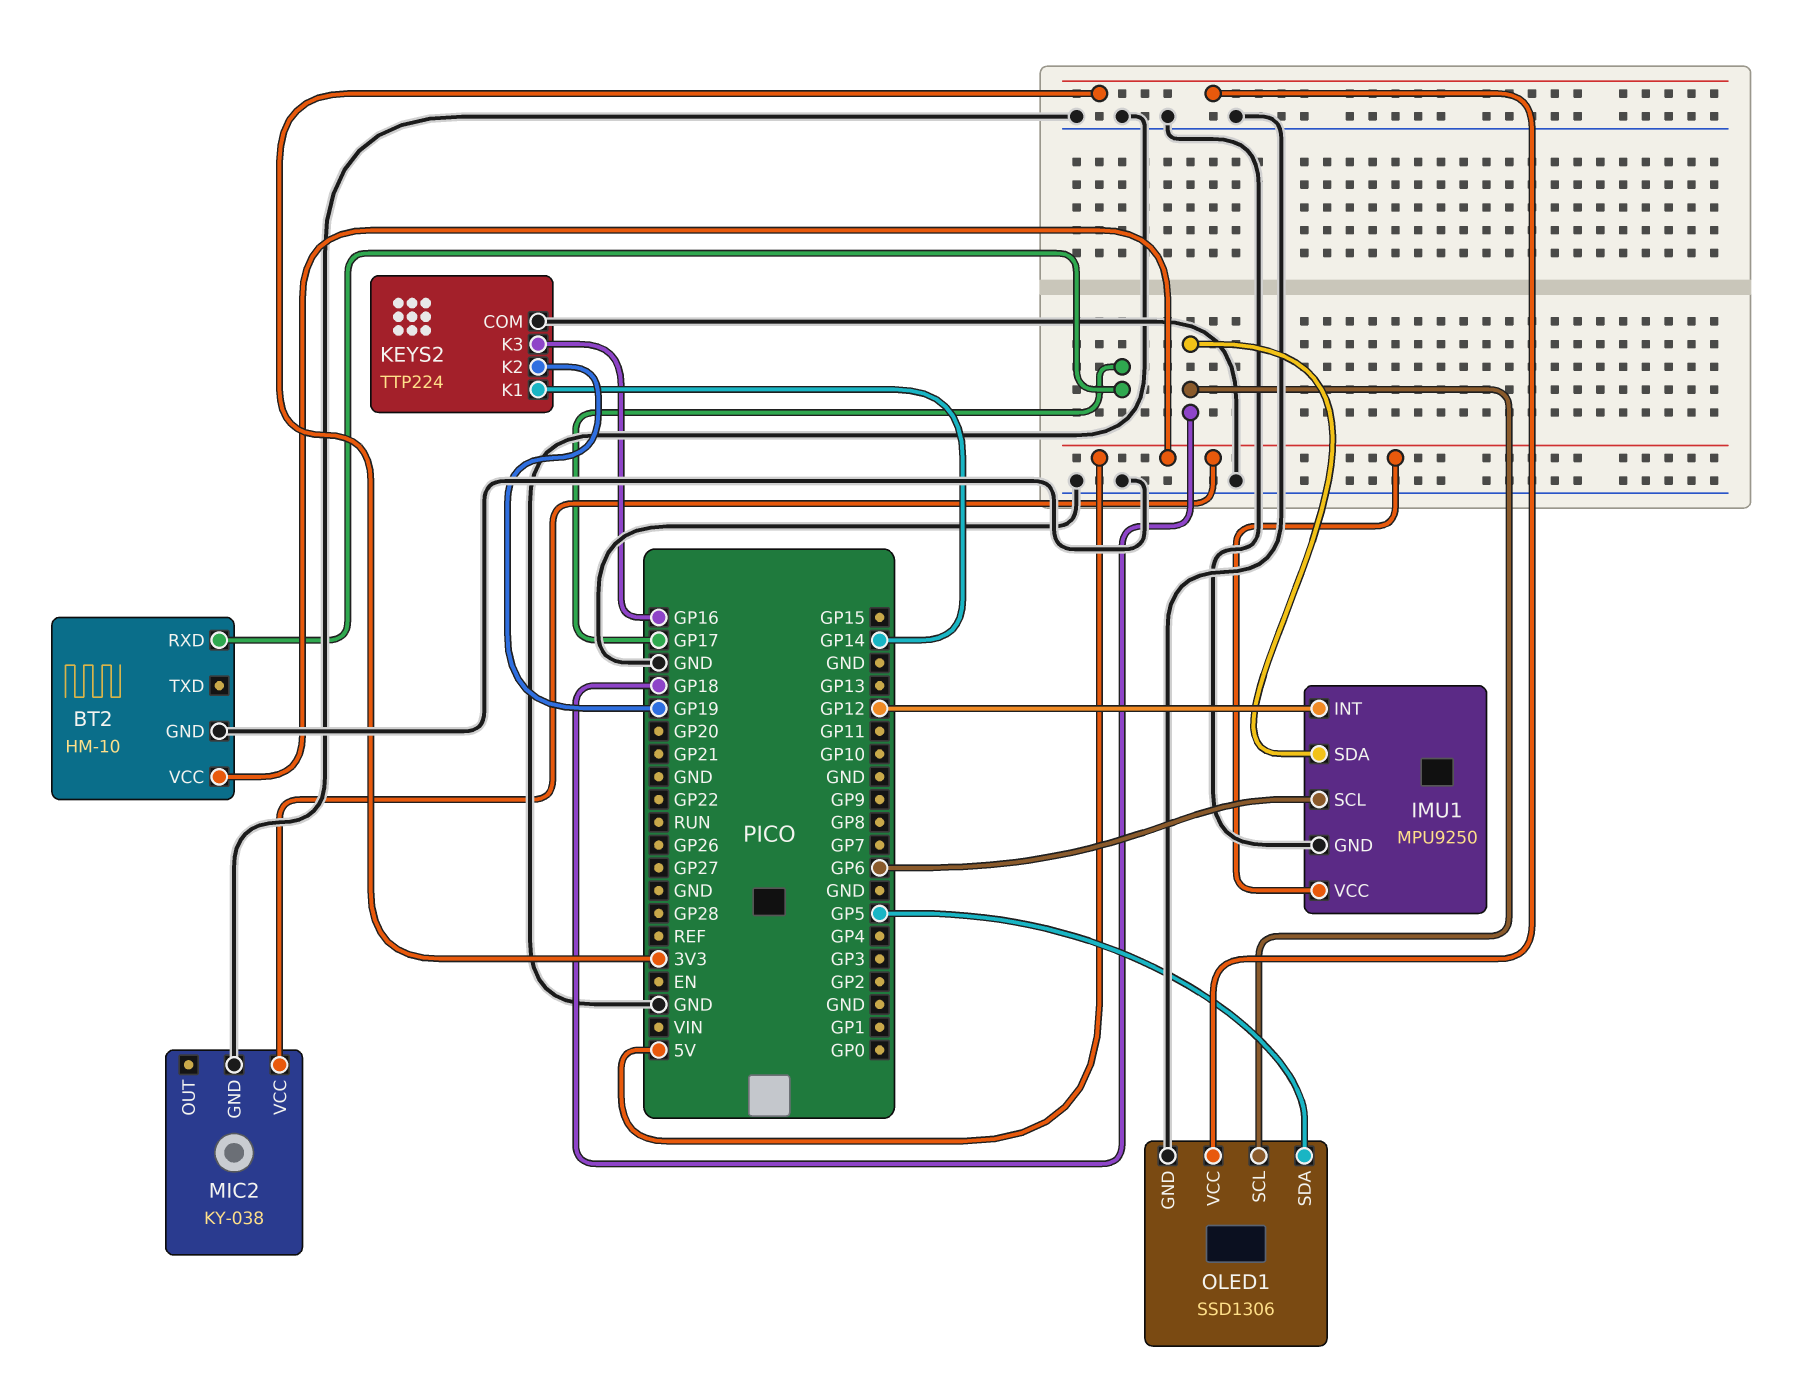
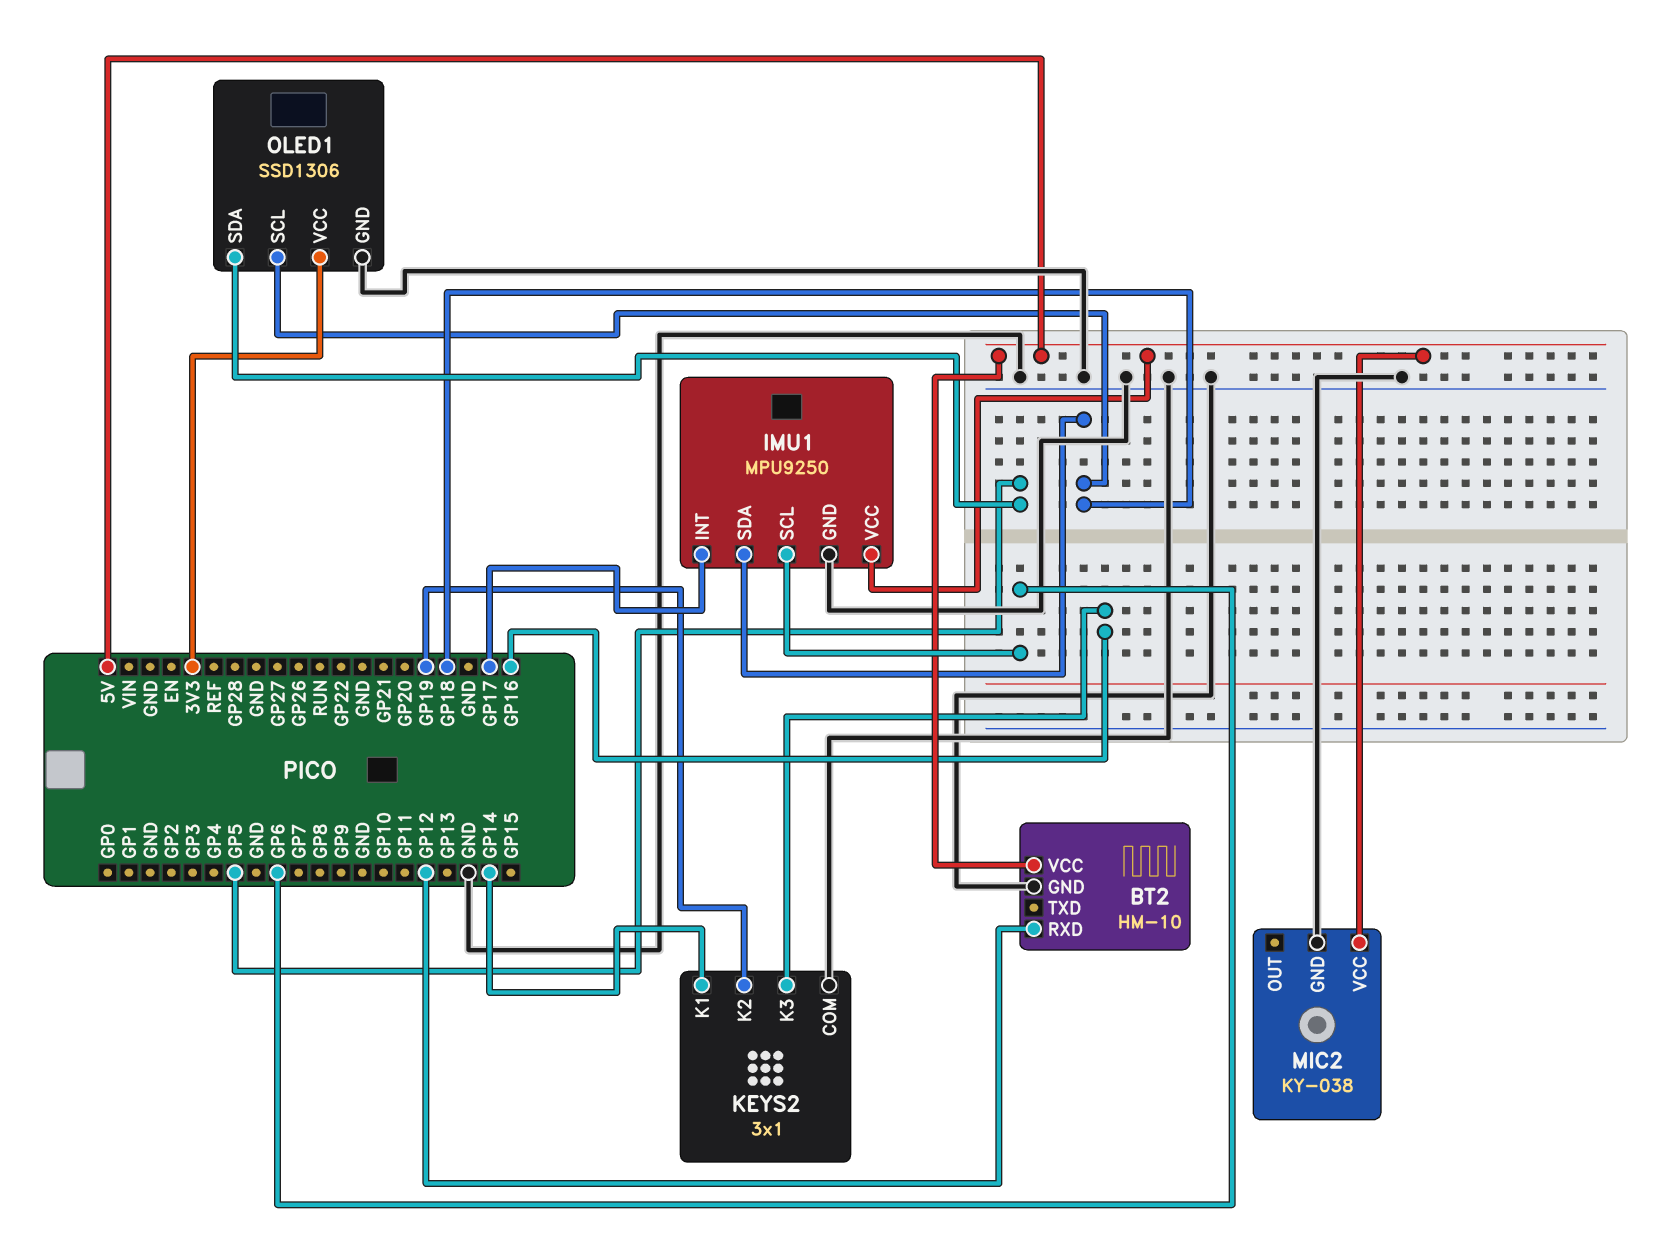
BT2 pin RXD: GP17 -> GP12
IMU1 pin INT: GP12 -> GP17
KEYS2: TTP224 -> 3x1

